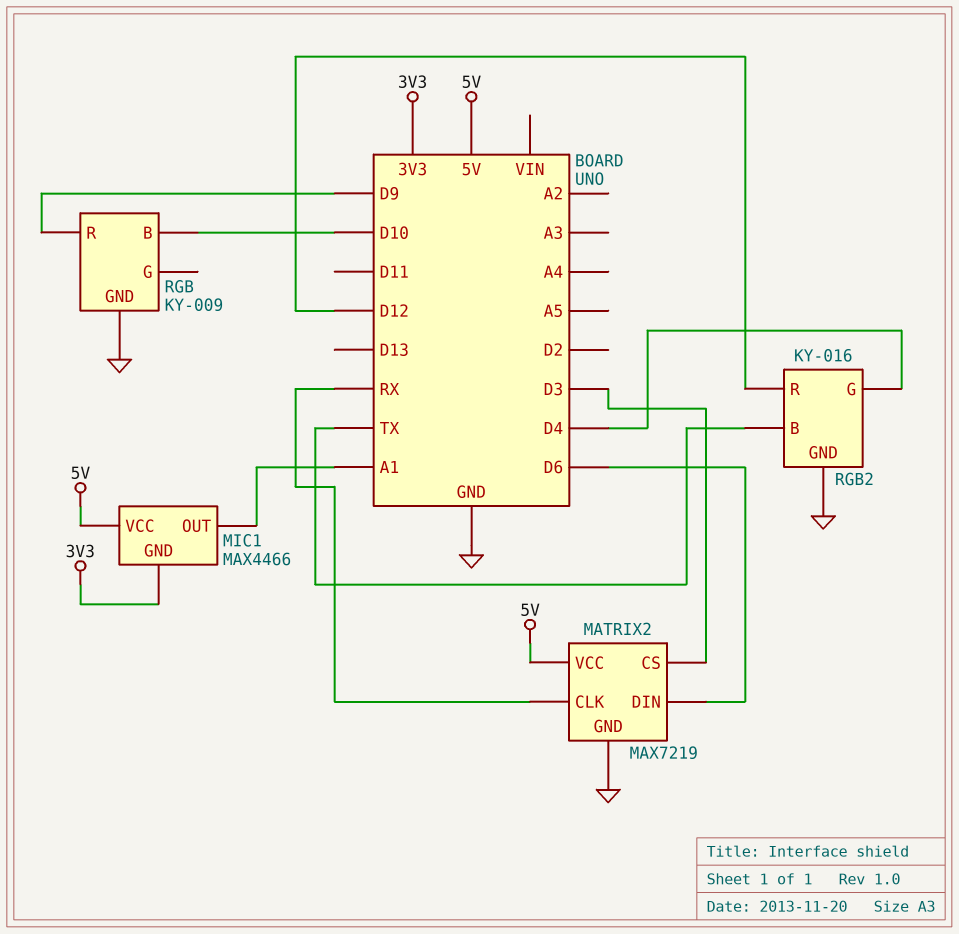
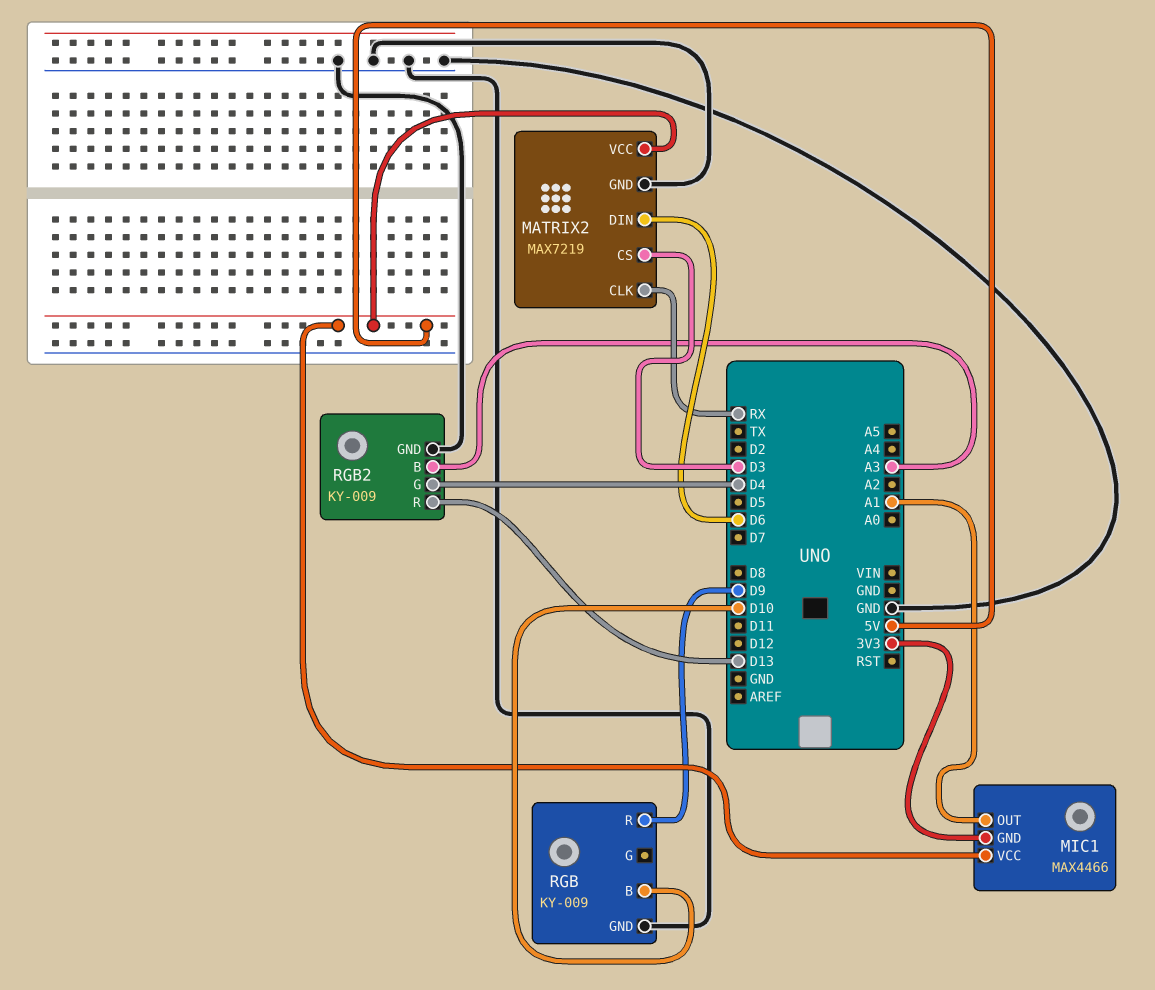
RGB2: KY-016 -> KY-009
RGB2 pin B: TX -> A3
RGB2 pin R: D12 -> D13

